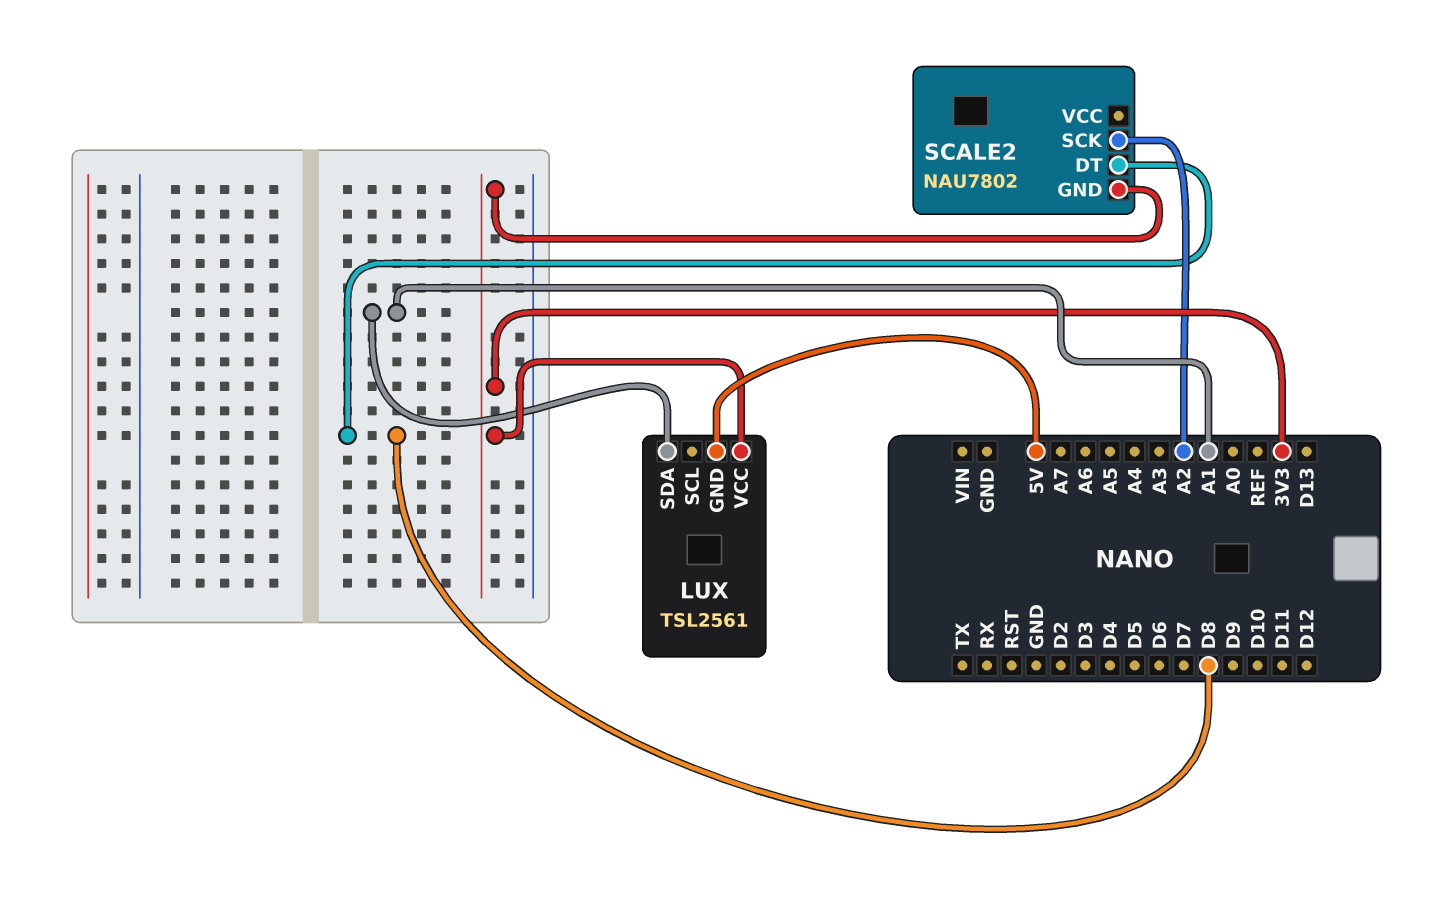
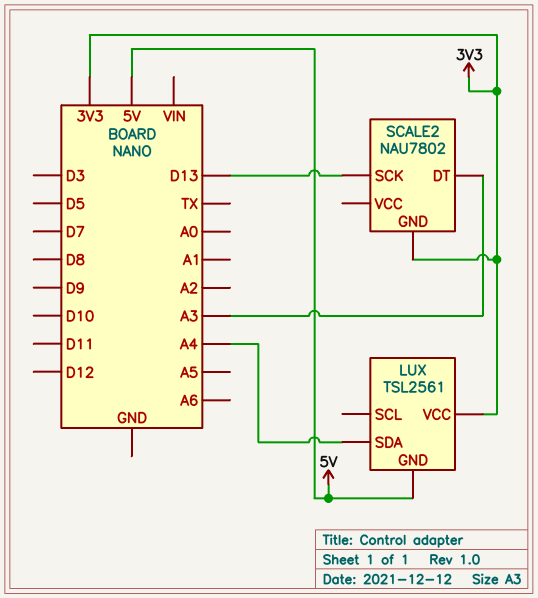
LUX pin SDA: A1 -> A4
SCALE2 pin DT: D8 -> A3
SCALE2 pin SCK: A2 -> D13

